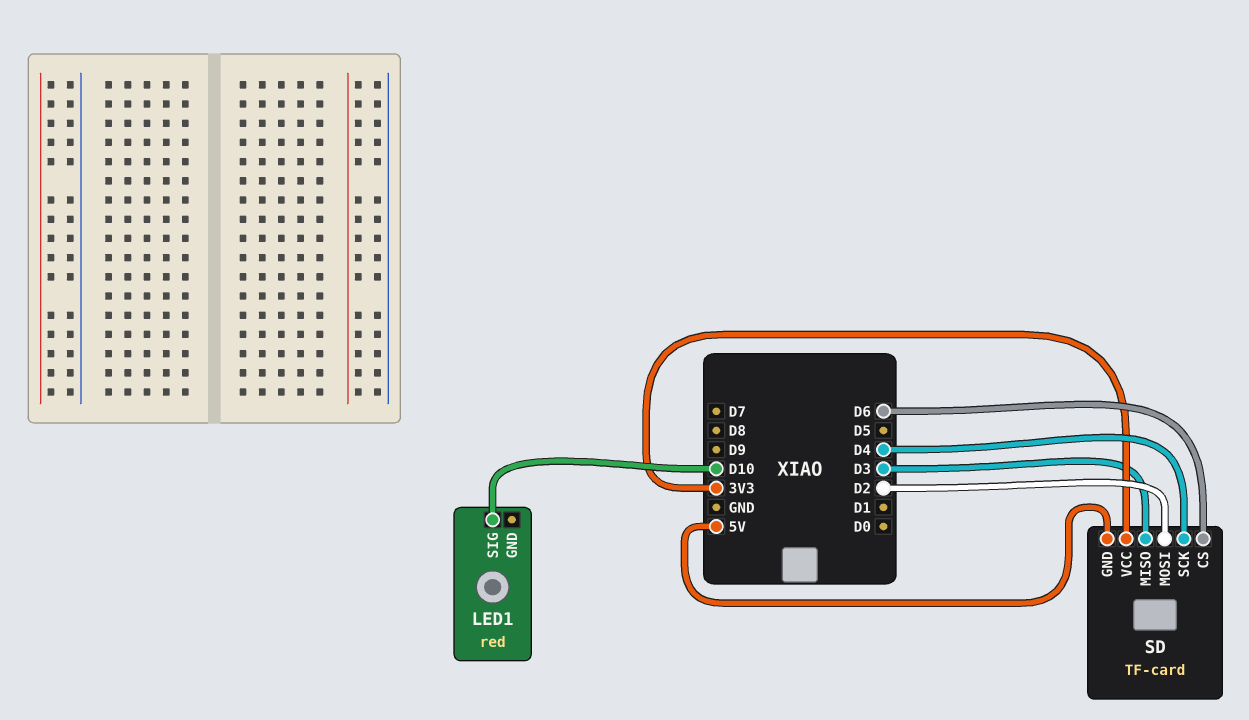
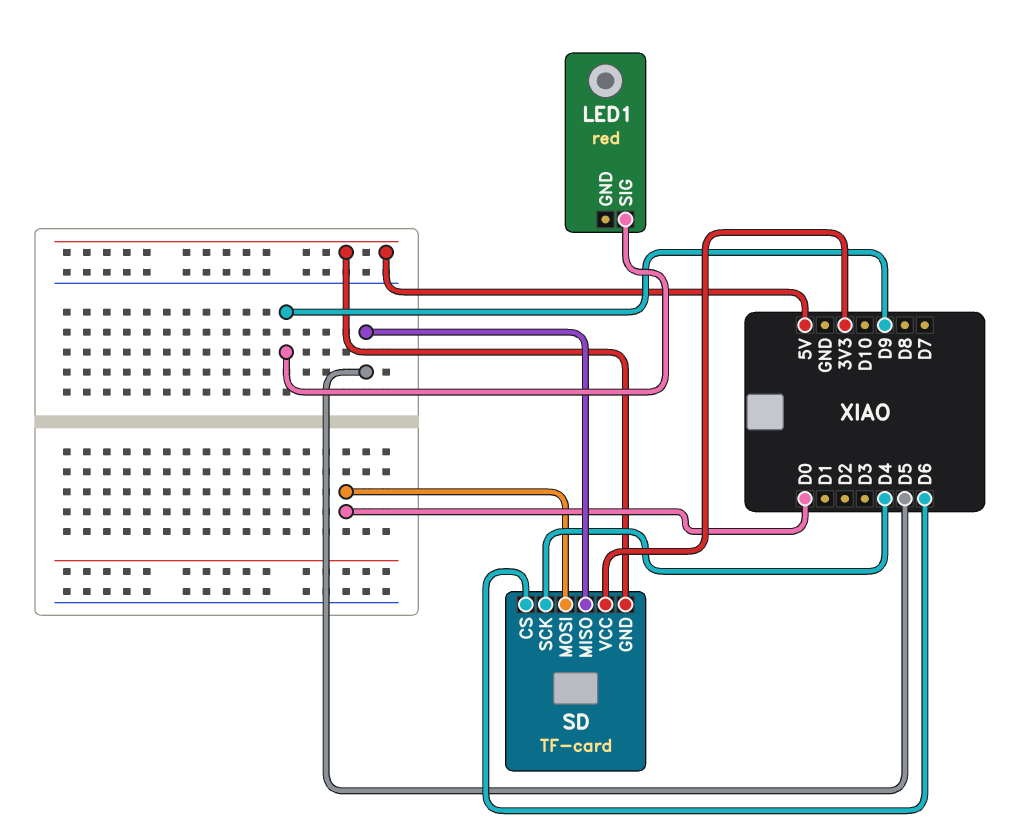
LED1 pin SIG: D10 -> D9
SD pin MISO: D3 -> D5
SD pin MOSI: D2 -> D0

